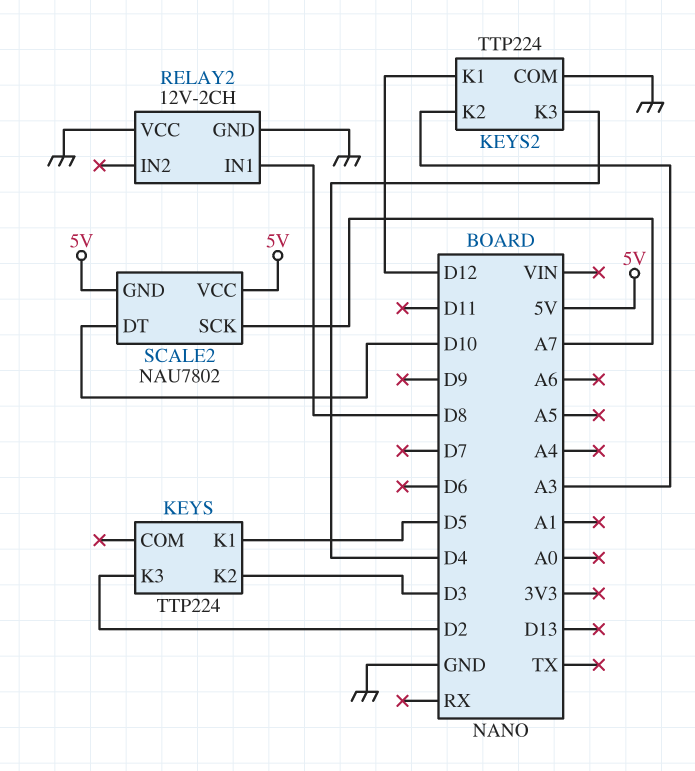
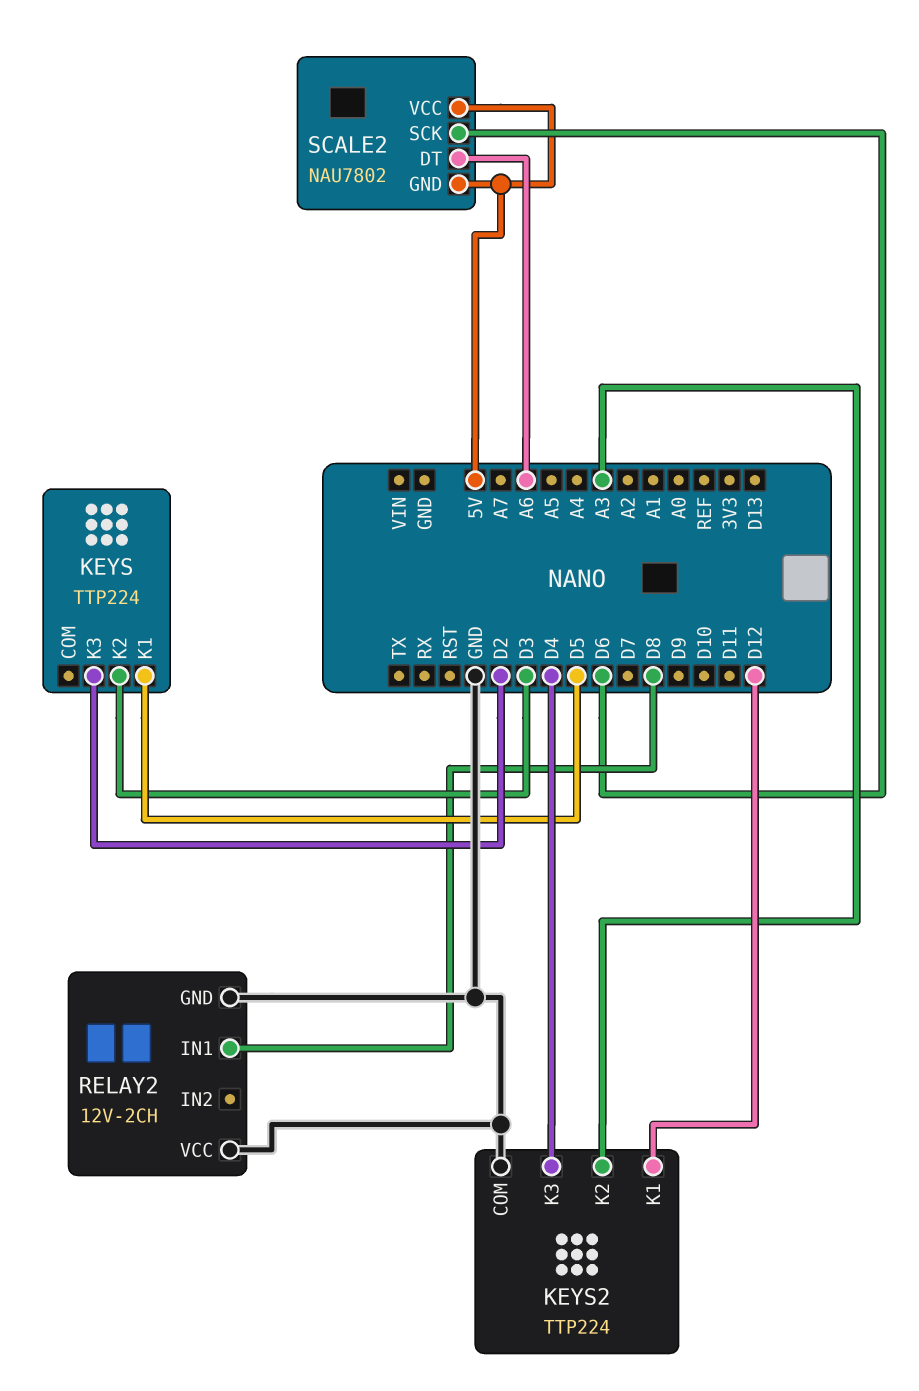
SCALE2 pin DT: D10 -> A6
SCALE2 pin SCK: A7 -> D6

